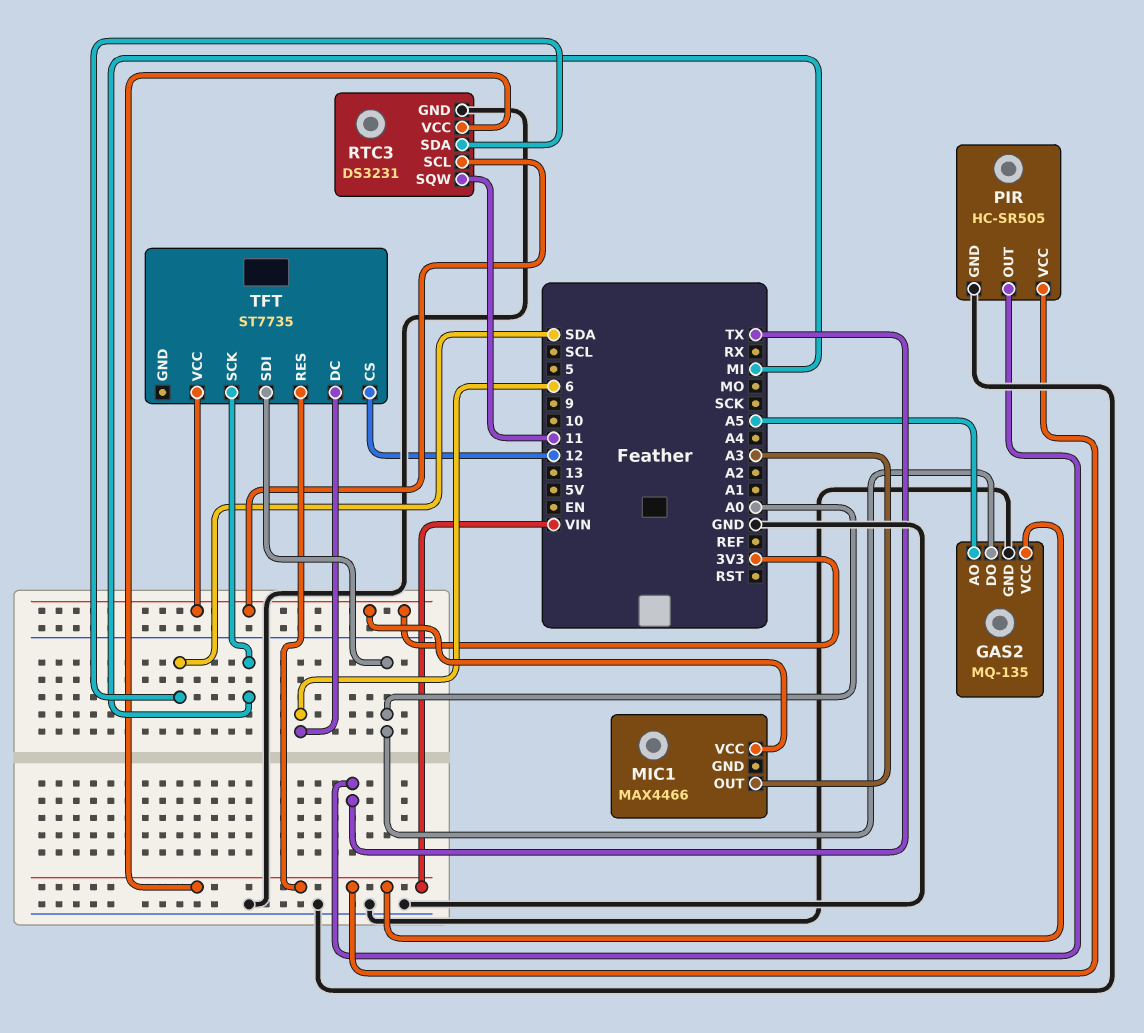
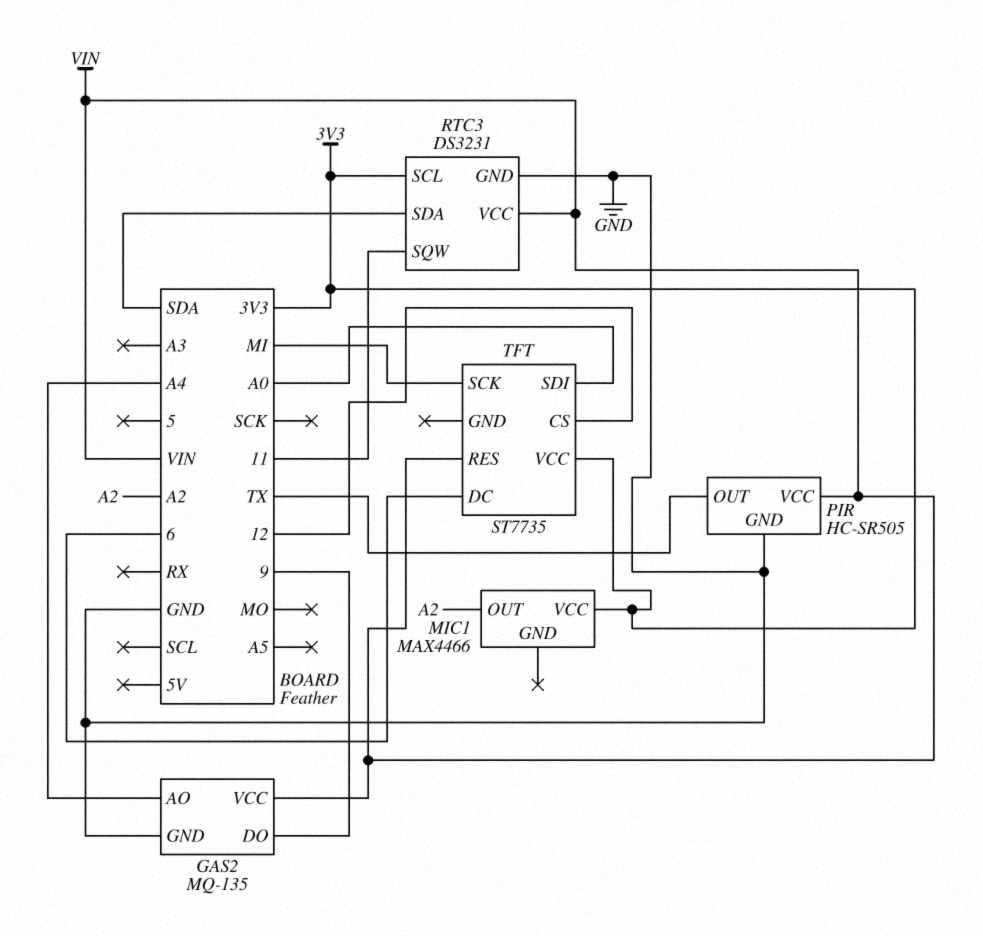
GAS2 pin AO: A5 -> A4
GAS2 pin DO: A0 -> 9
MIC1 pin OUT: A3 -> A2

